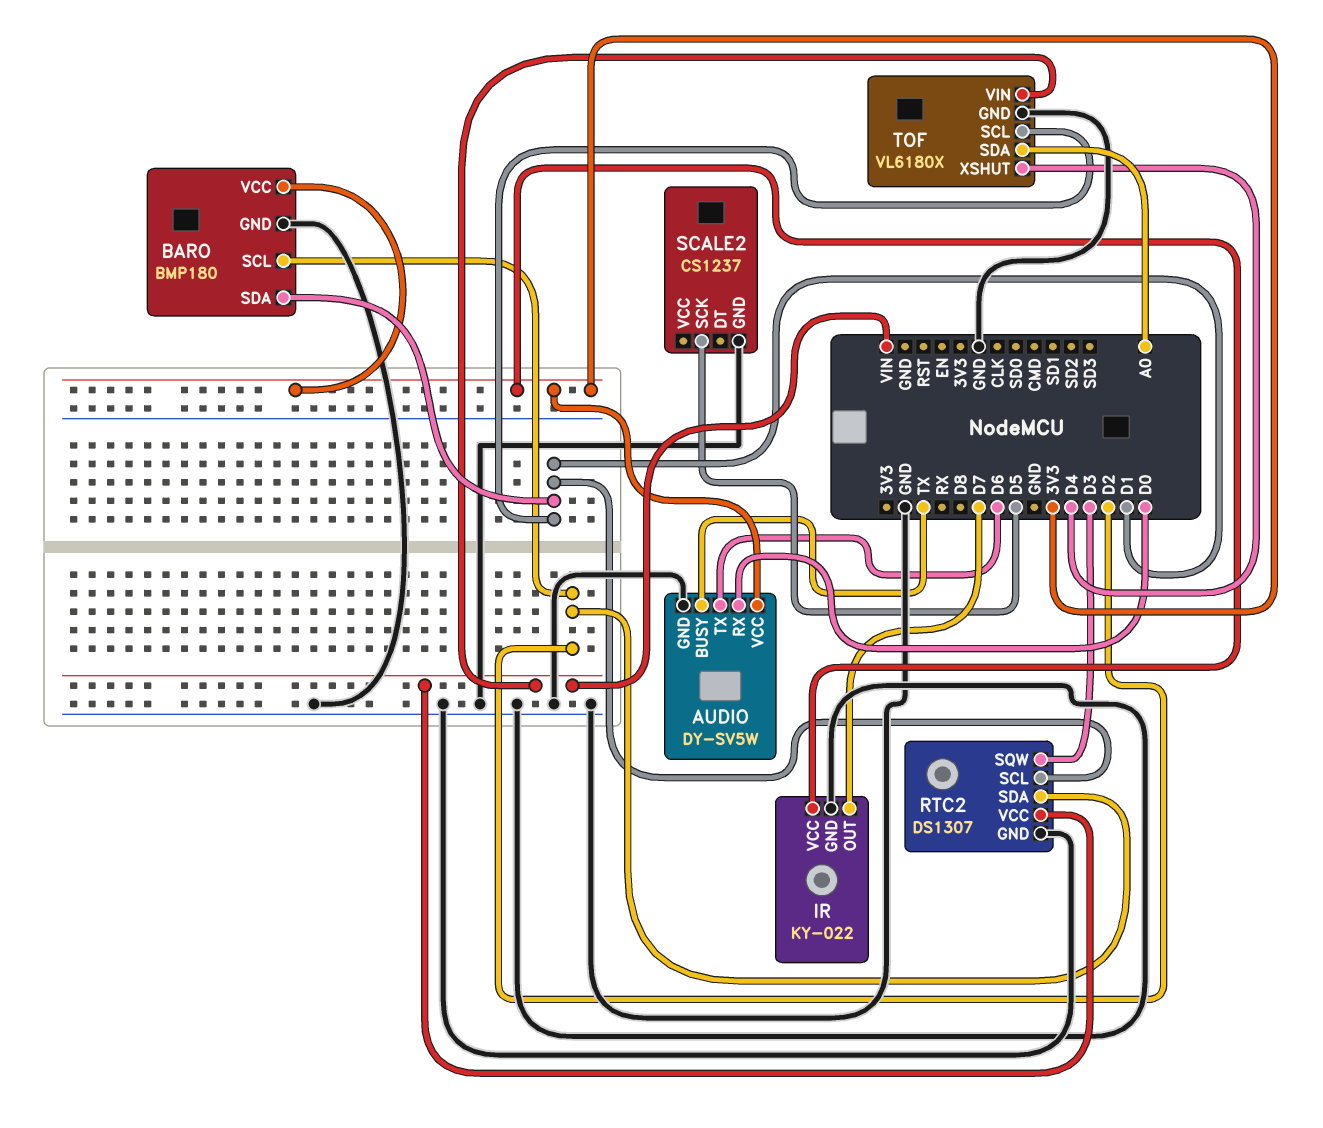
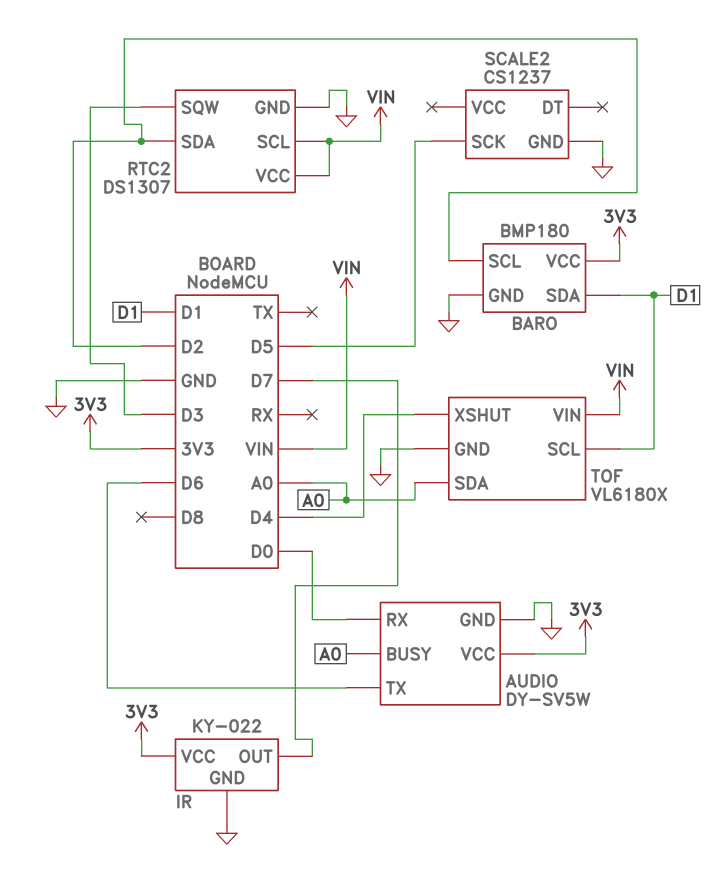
AUDIO pin BUSY: TX -> A0
RTC2 pin SCL: D1 -> VIN

